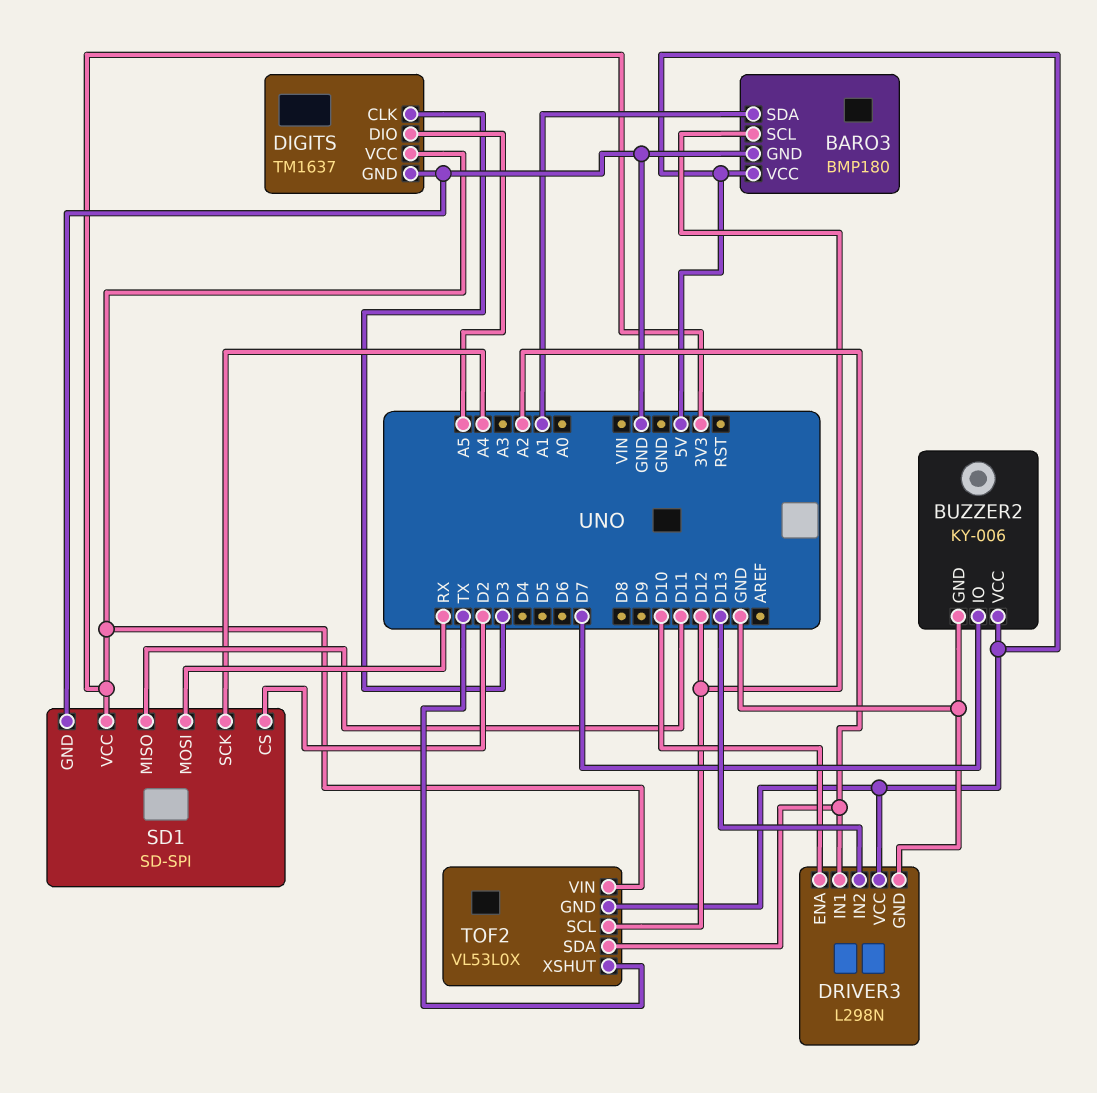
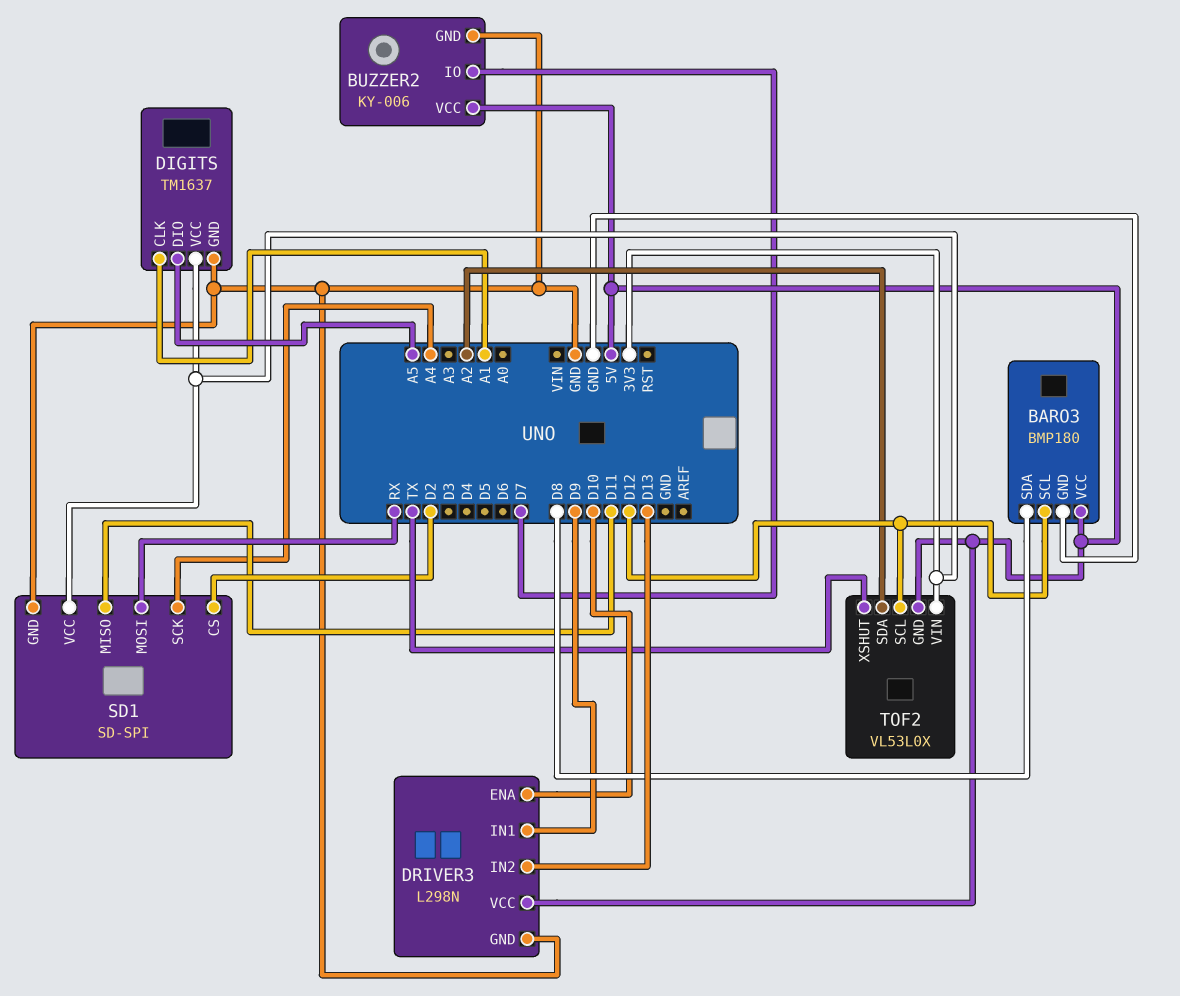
BARO3 pin SDA: A1 -> D8
DIGITS pin CLK: D3 -> A1
DRIVER3 pin IN1: A2 -> D9

